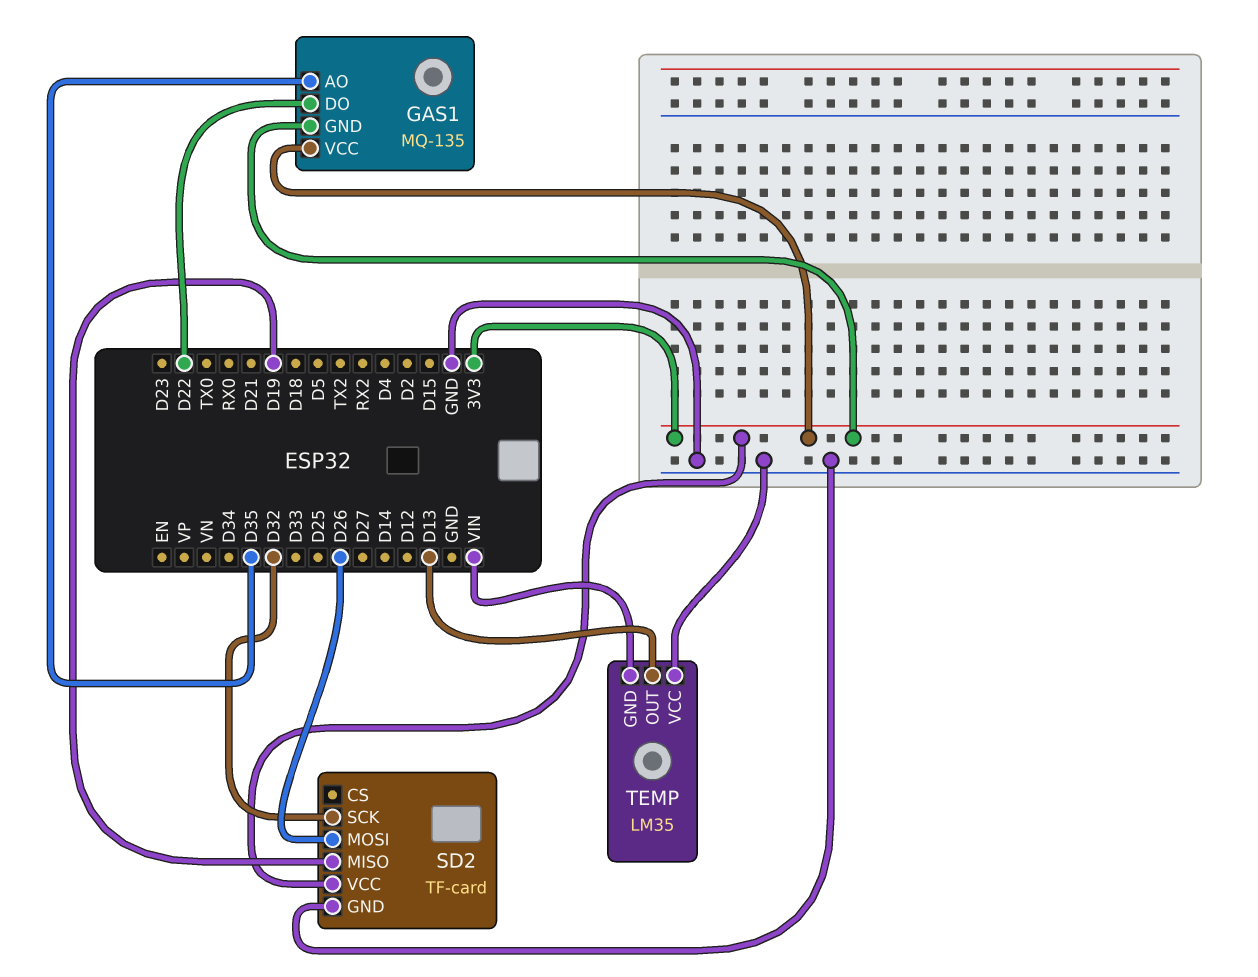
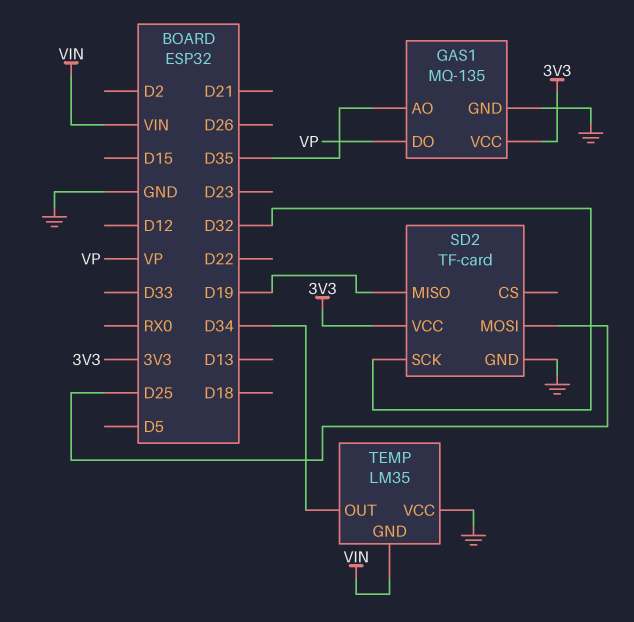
GAS1 pin DO: D22 -> VP
GAS1 pin GND: 3V3 -> GND
SD2 pin MOSI: D26 -> D25
TEMP pin OUT: D13 -> D34

